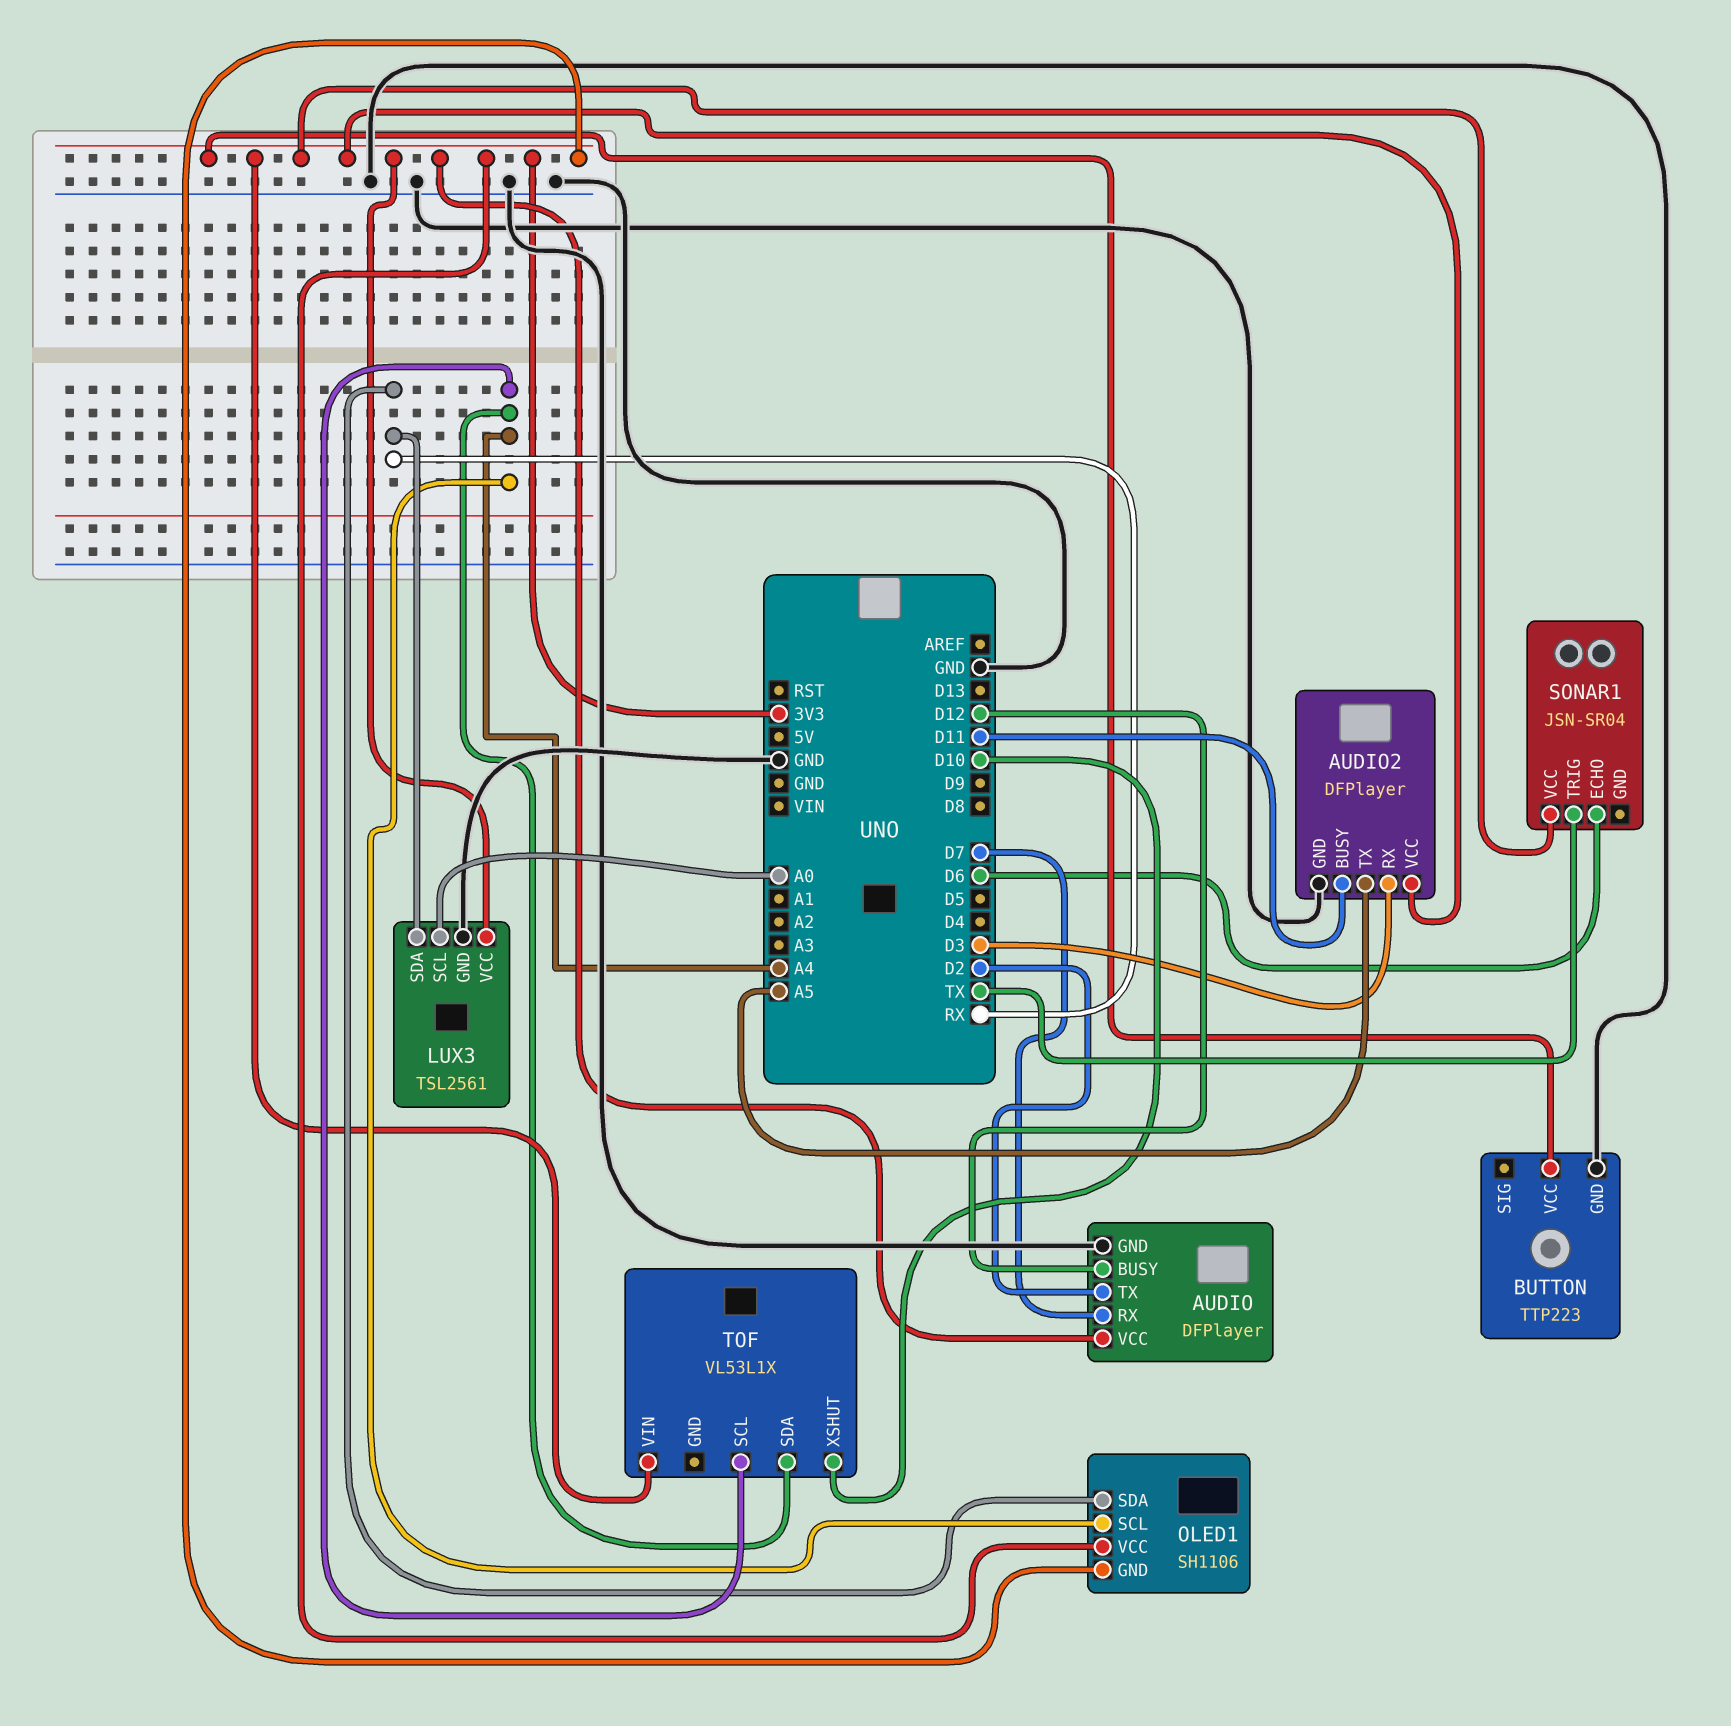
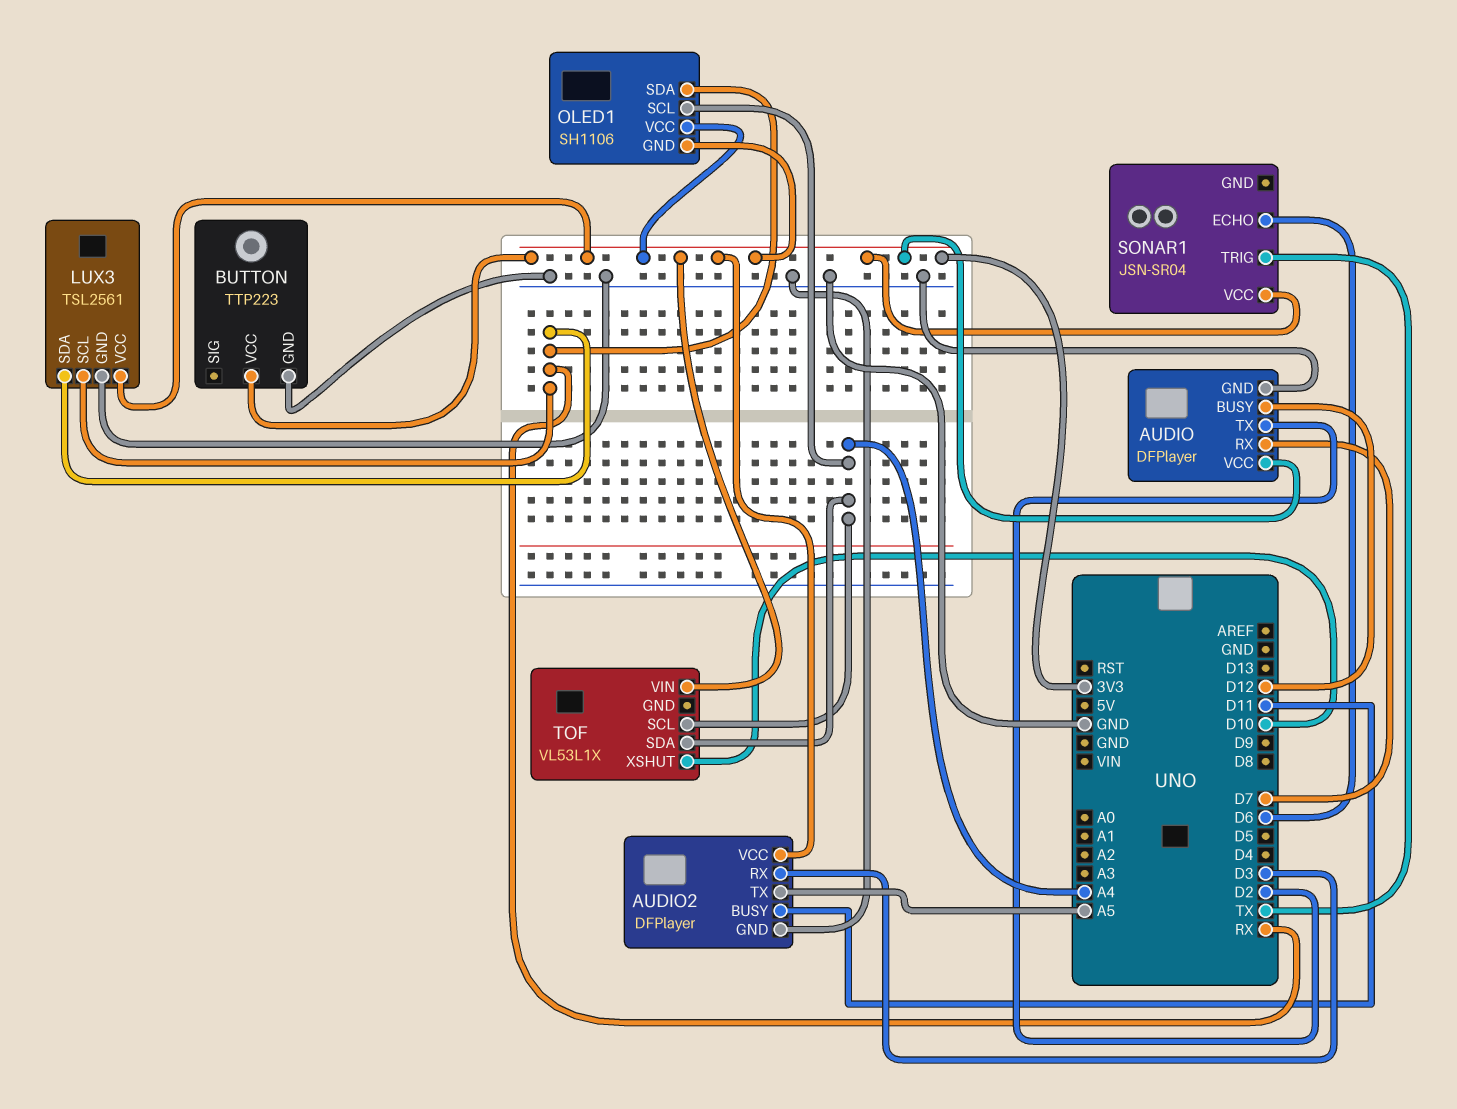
LUX3 pin SCL: A0 -> RX

